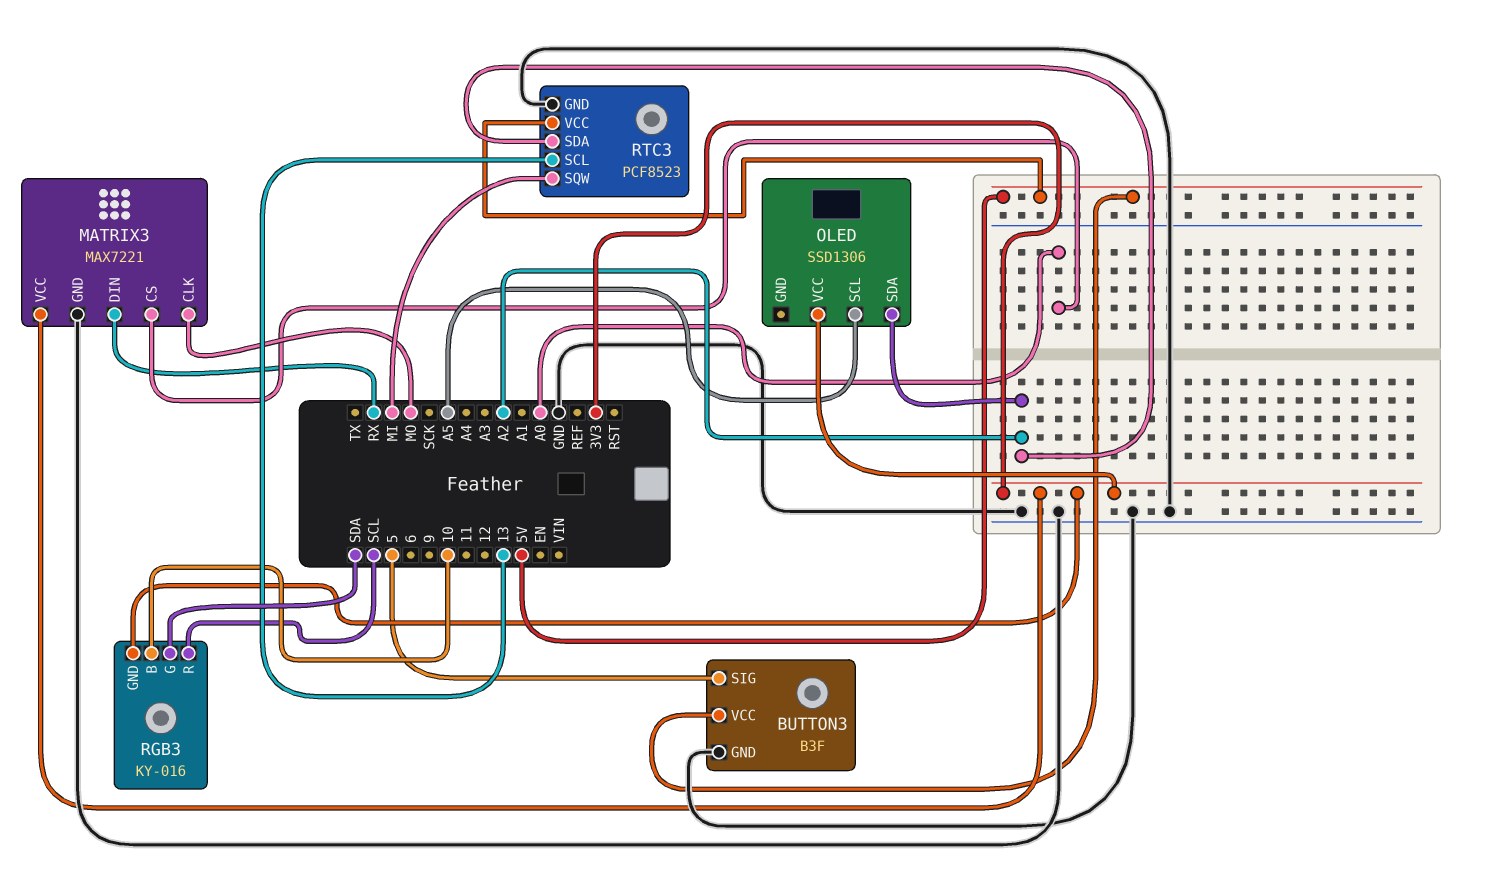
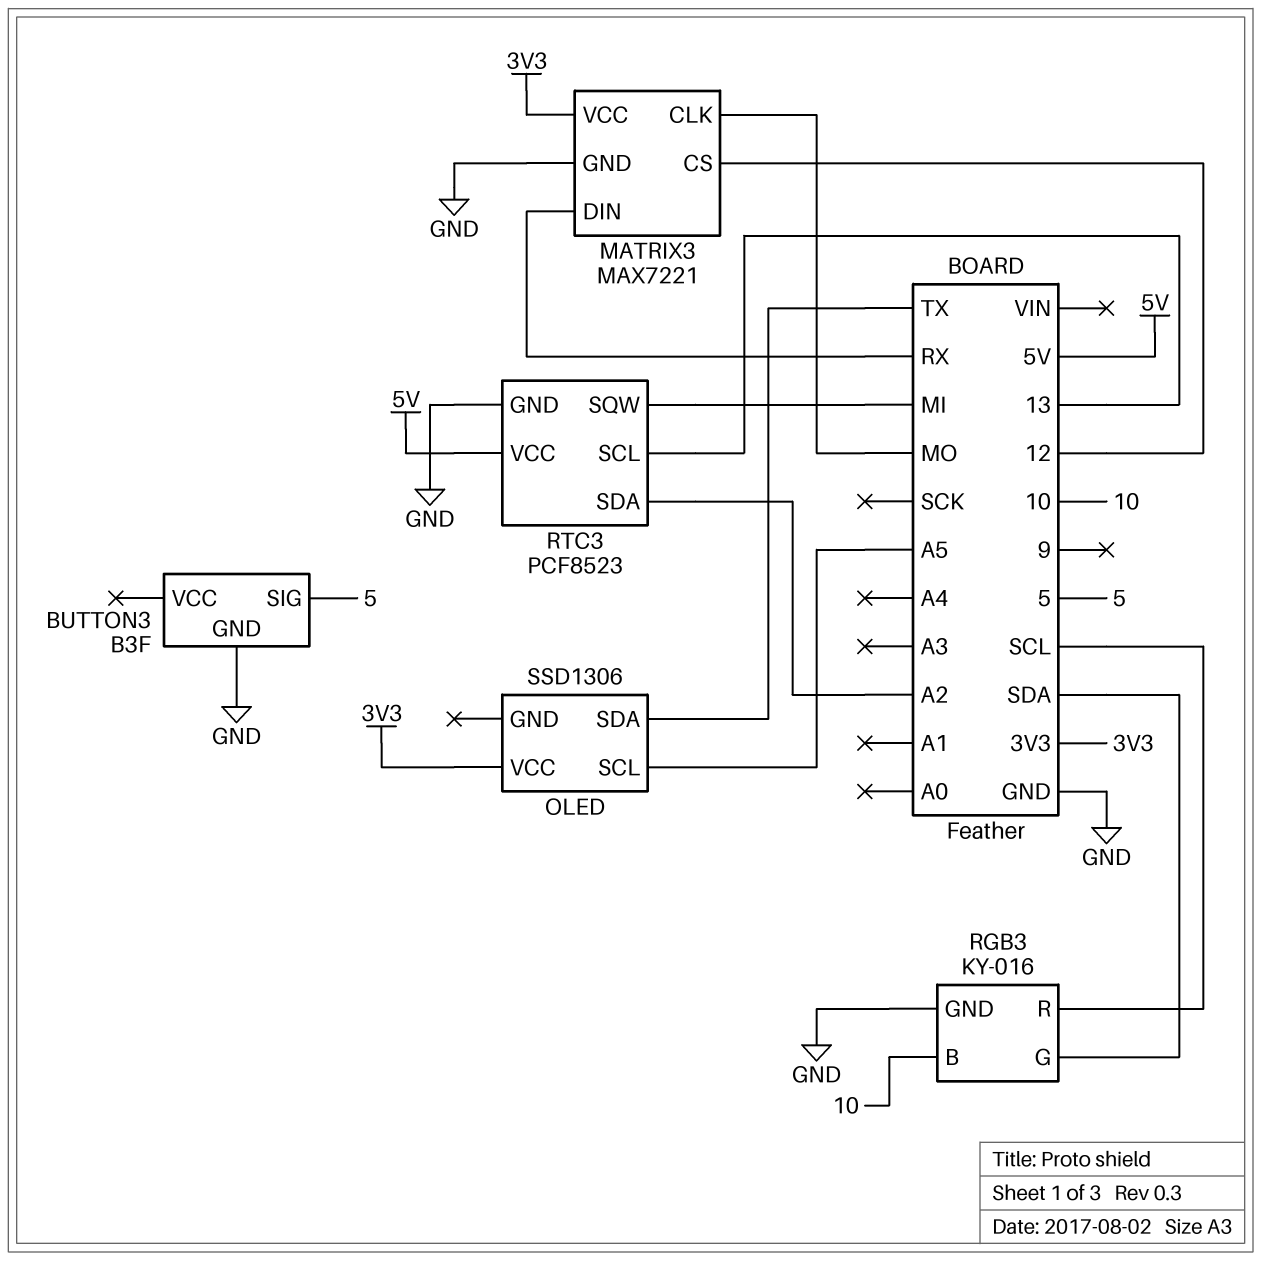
BUTTON3 pin VCC: 5V -> none
MATRIX3 pin CS: A0 -> 12
OLED pin SDA: A2 -> TX
RGB3 pin GND: 3V3 -> GND

